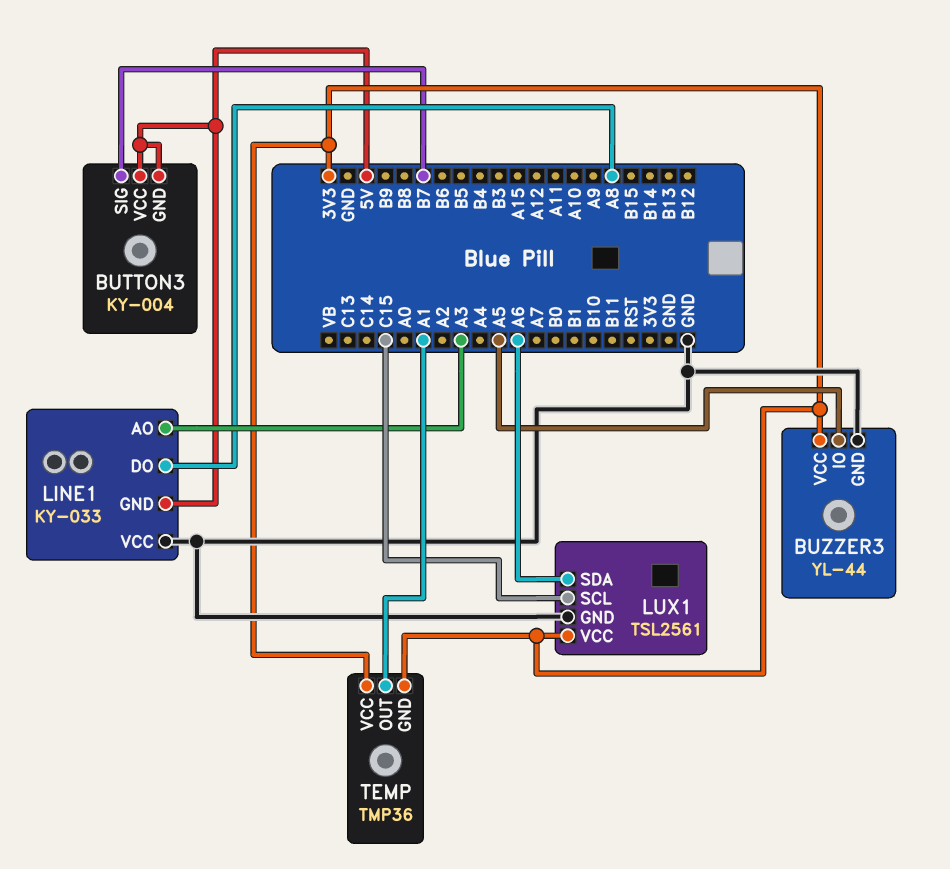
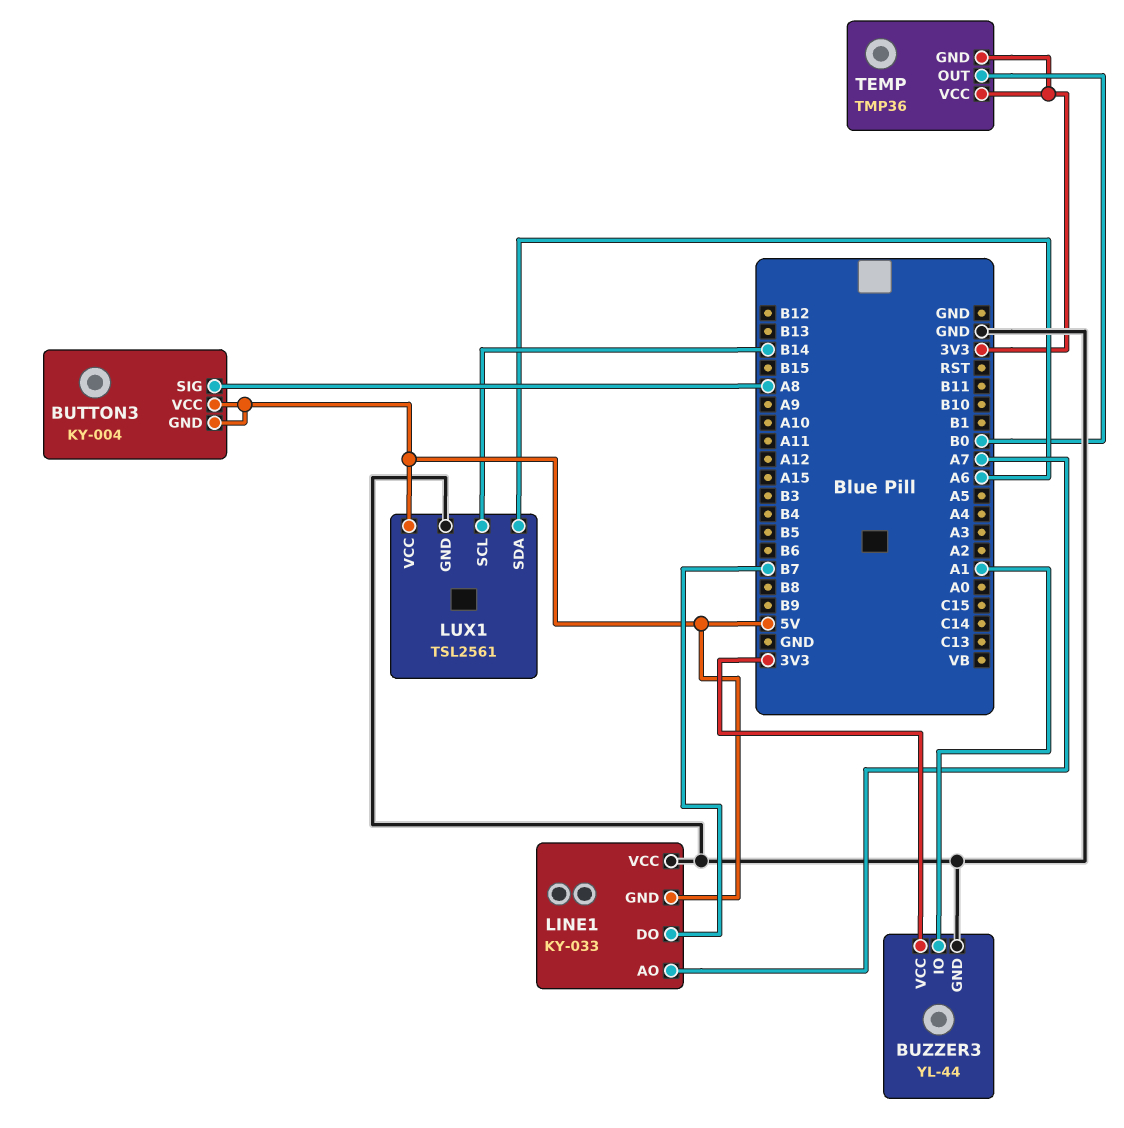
BUTTON3 pin SIG: B7 -> A8
BUZZER3 pin IO: A5 -> A1
LINE1 pin AO: A3 -> A7
LINE1 pin DO: A8 -> B7
LUX1 pin SCL: C15 -> B14
LUX1 pin VCC: 3V3 -> 5V
TEMP pin OUT: A1 -> B0

